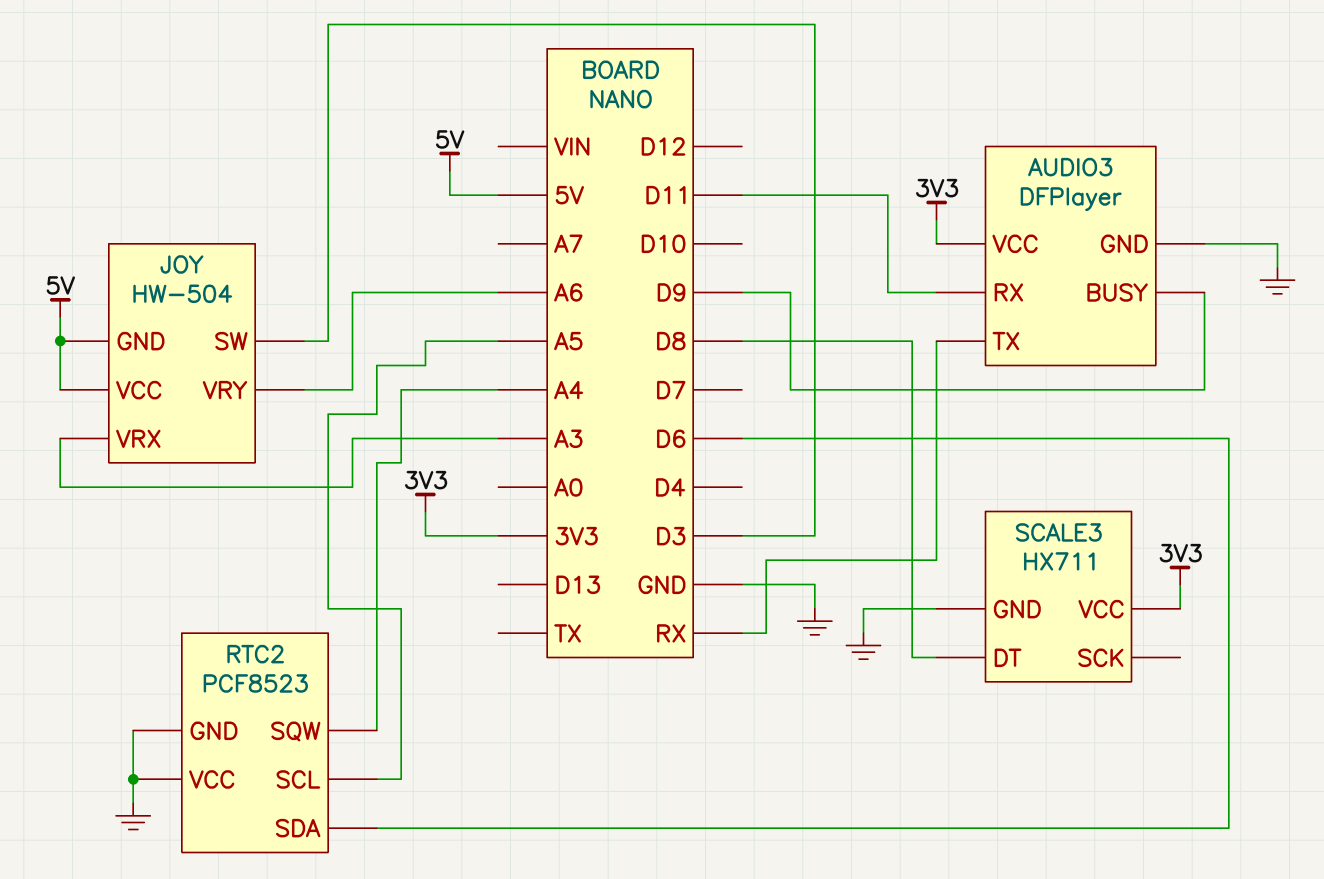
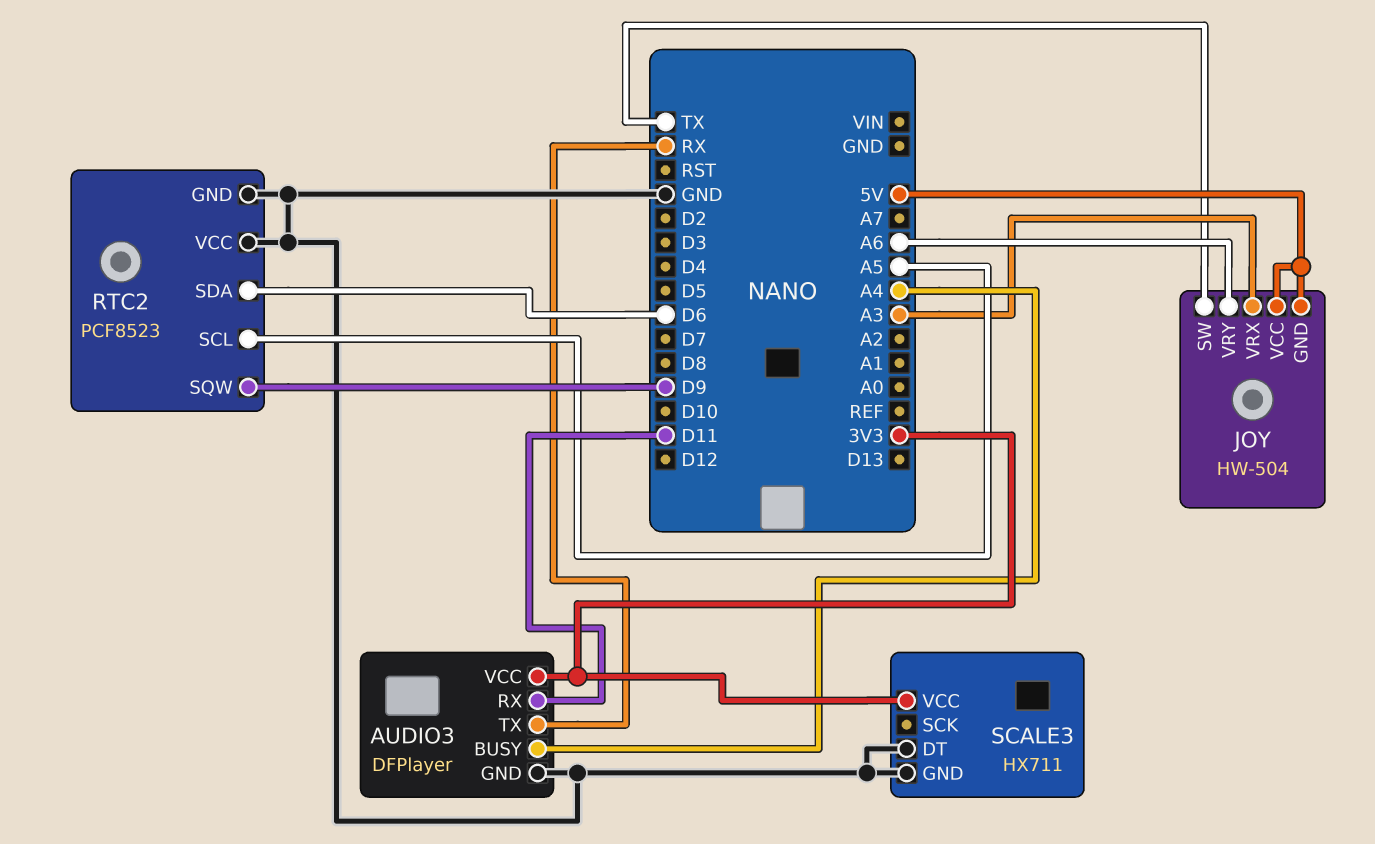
AUDIO3 pin BUSY: D9 -> A4
JOY pin SW: D3 -> TX
RTC2 pin SQW: A4 -> D9
SCALE3 pin DT: D8 -> GND

